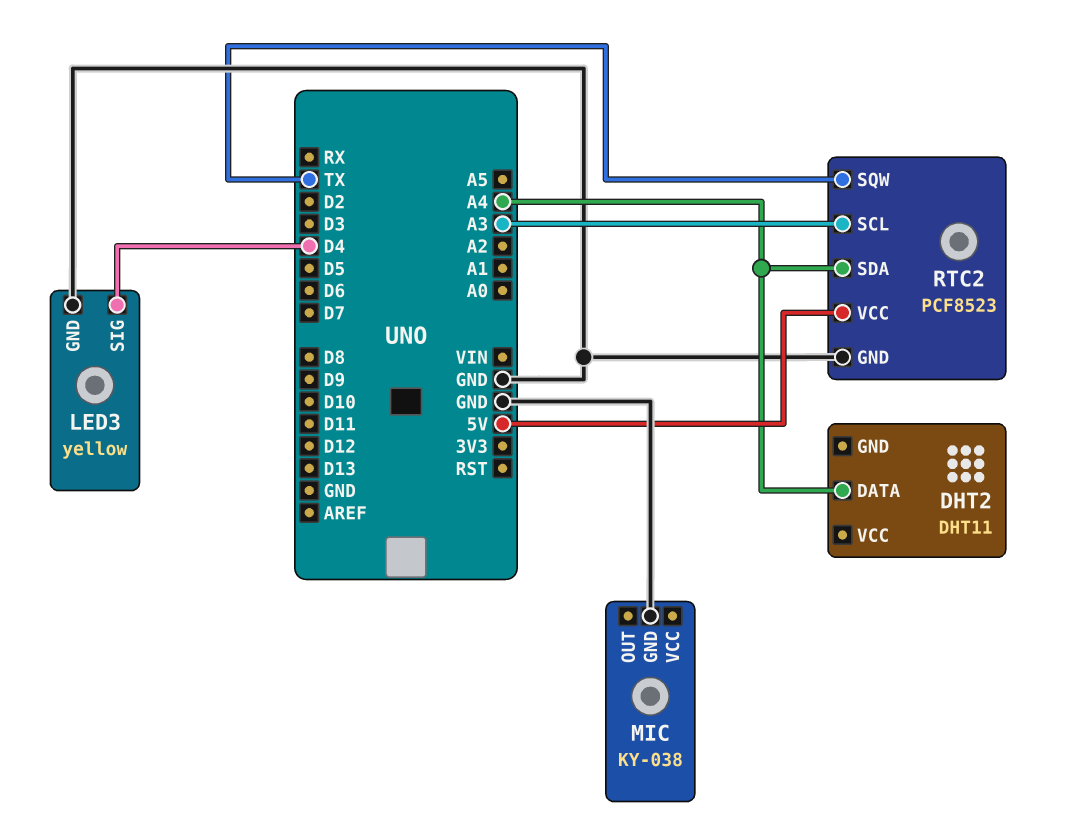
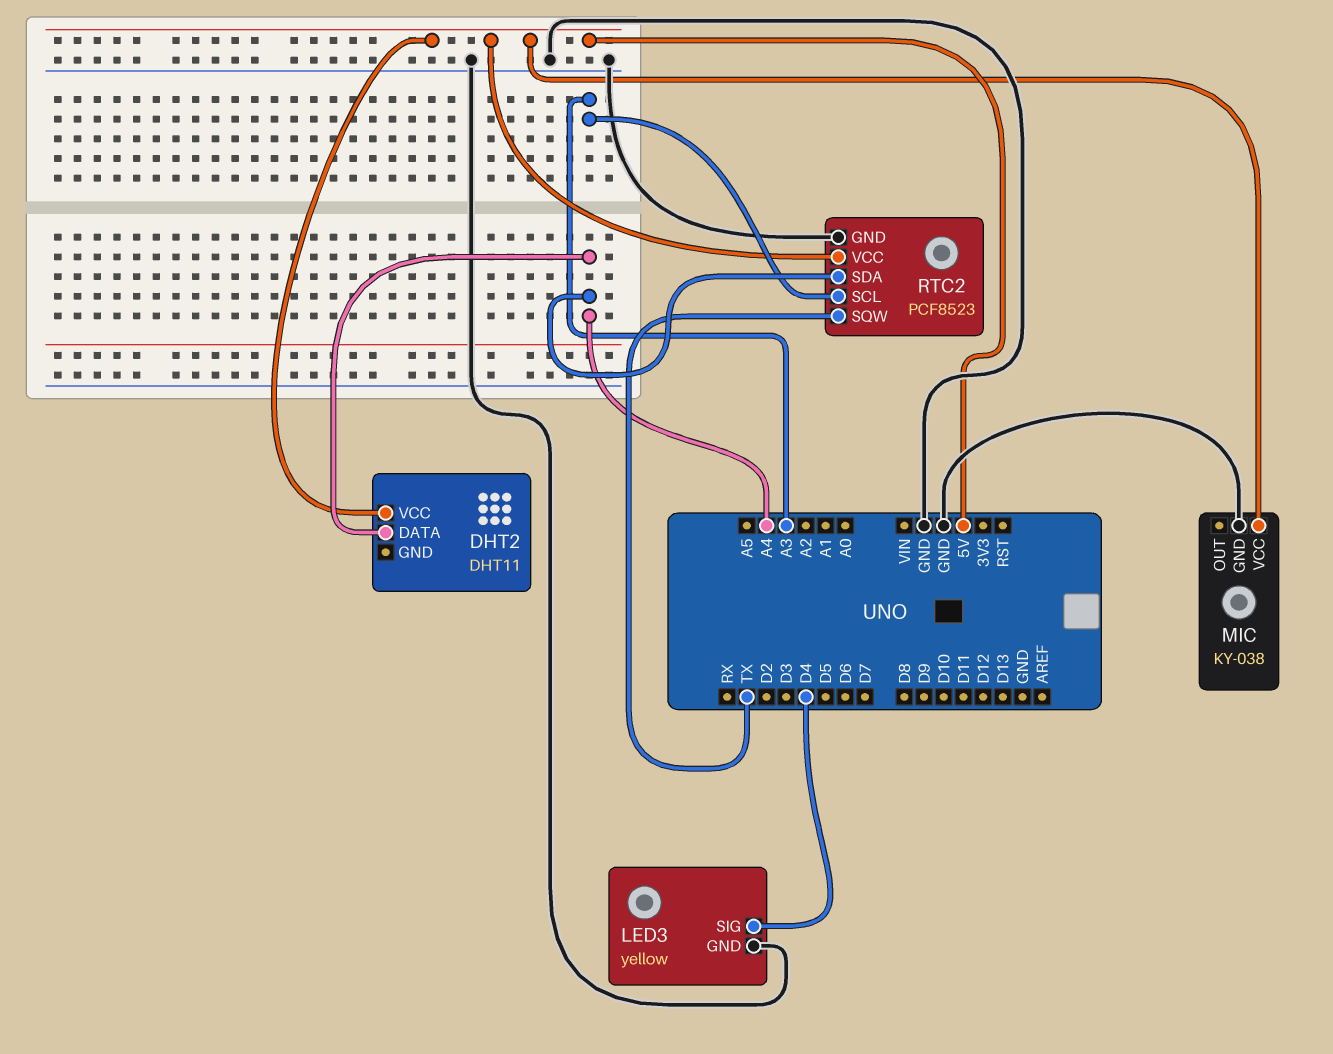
DHT2 pin VCC: none -> 5V
MIC pin VCC: none -> 5V

